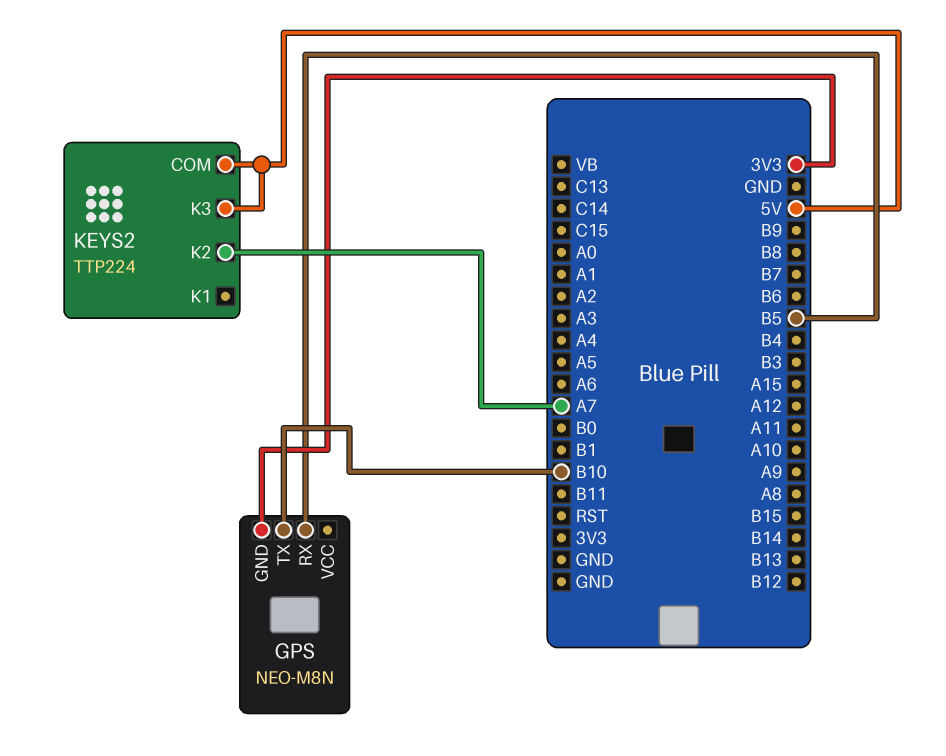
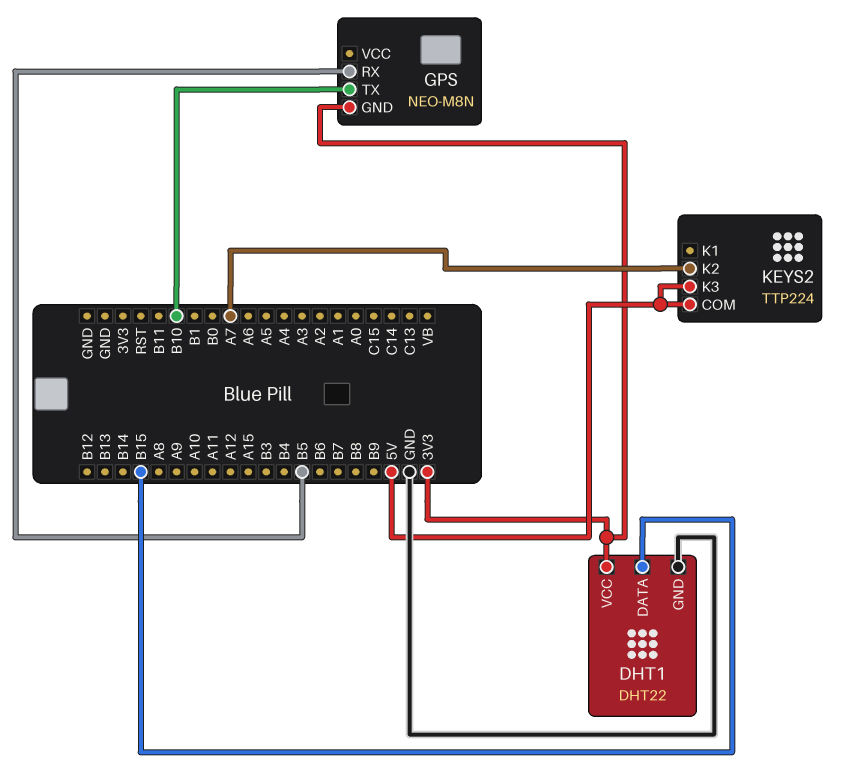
DHT1: none -> DHT22
DHT1 pin DATA: none -> B15
DHT1 pin GND: none -> GND
DHT1 pin VCC: none -> 3V3

